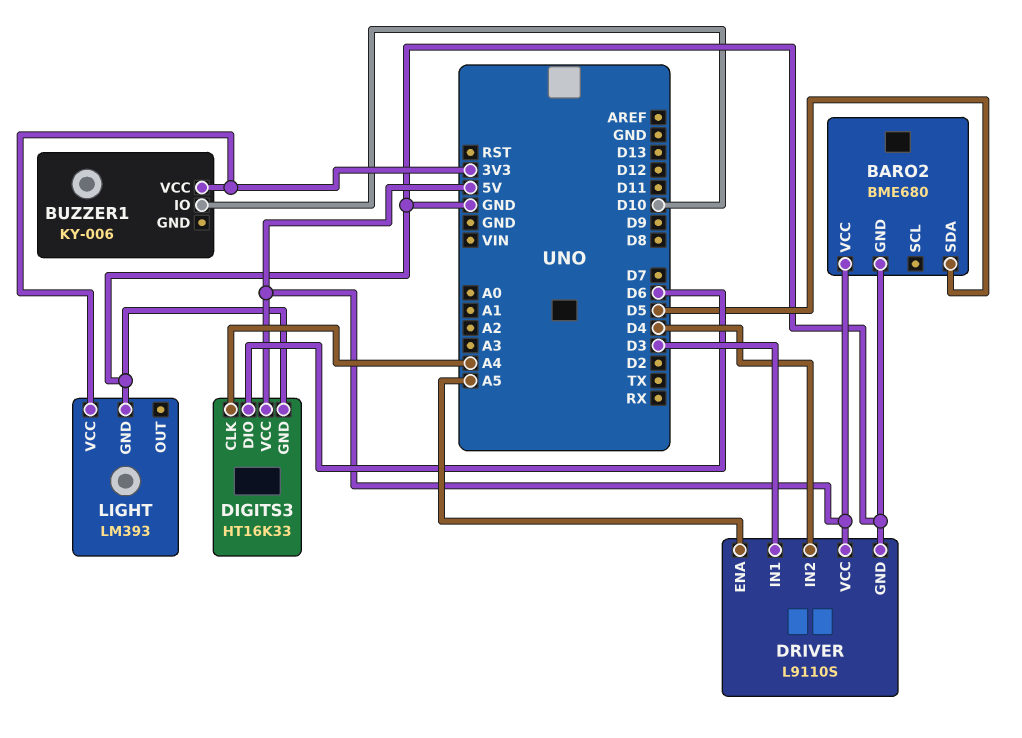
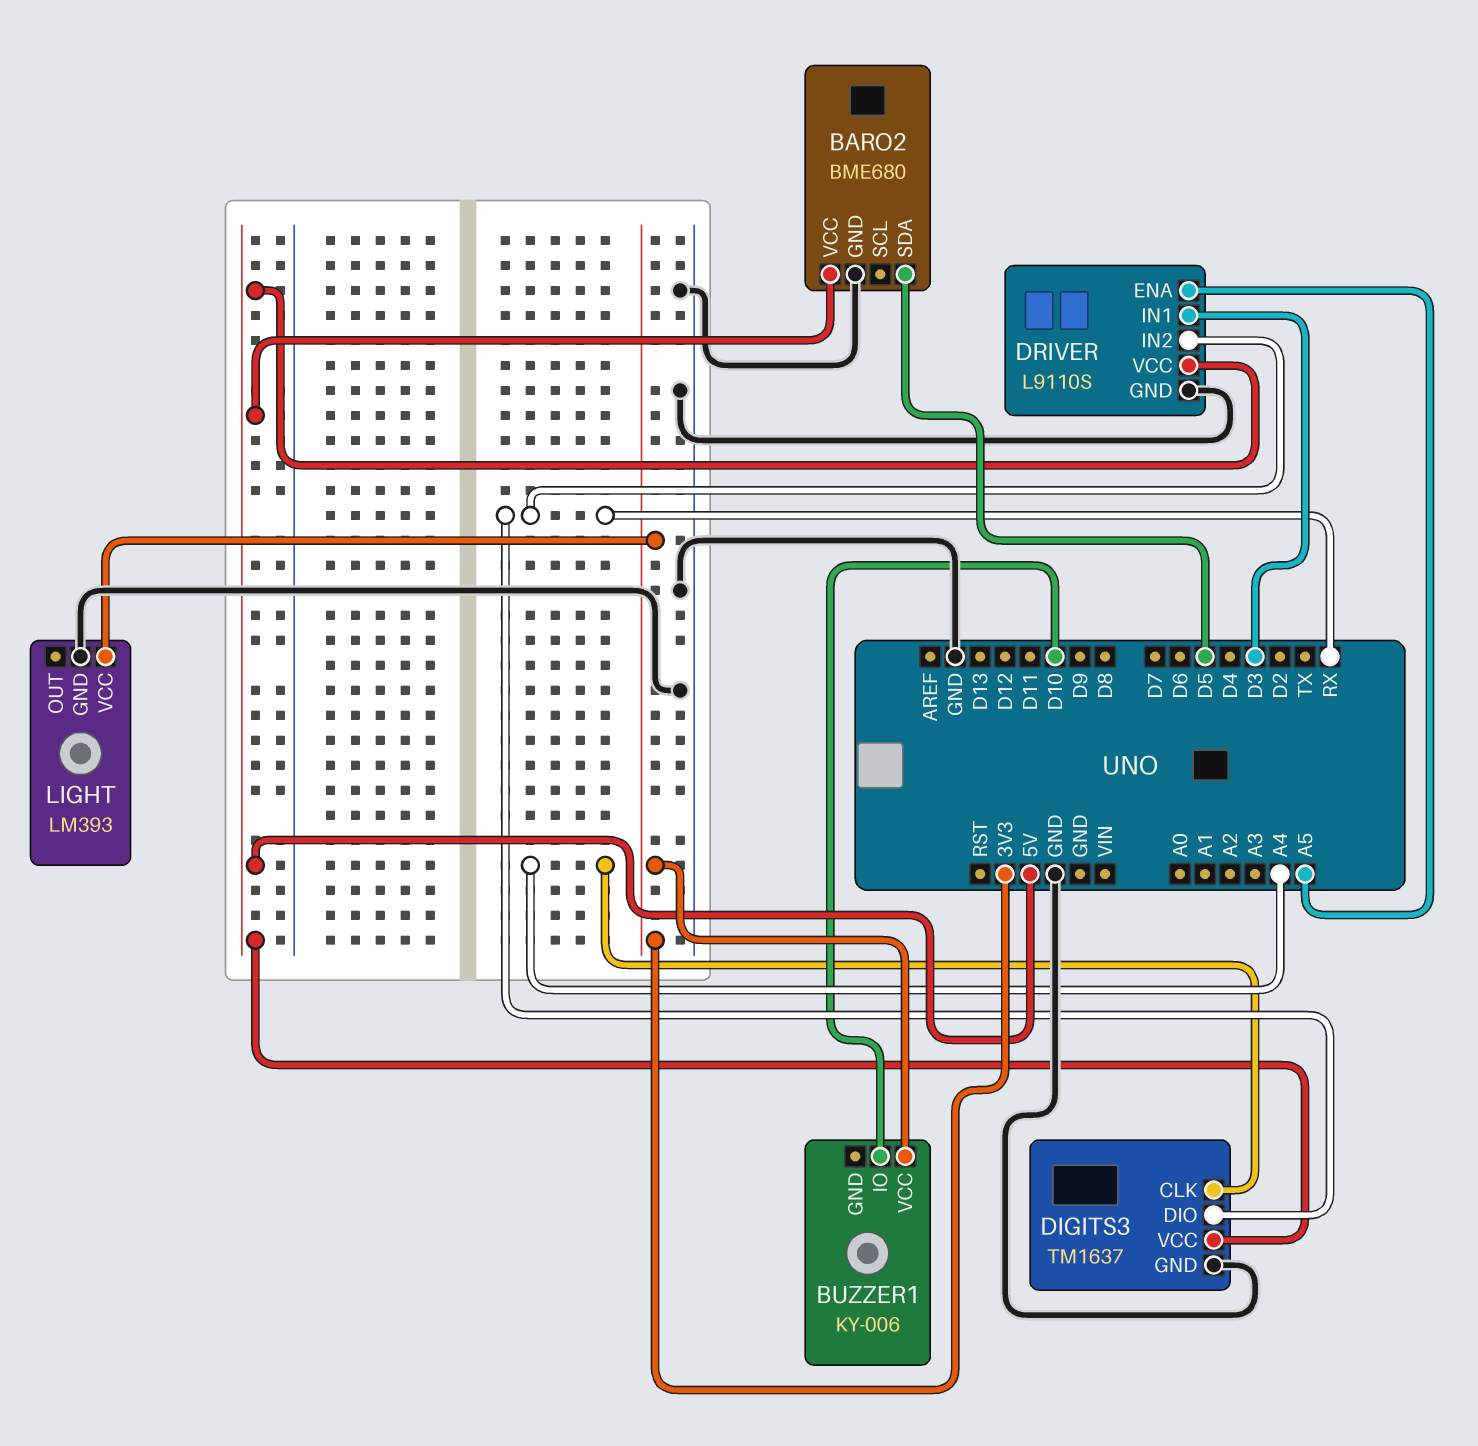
DIGITS3: HT16K33 -> TM1637
DIGITS3 pin DIO: D6 -> RX
DRIVER pin IN2: D4 -> RX

